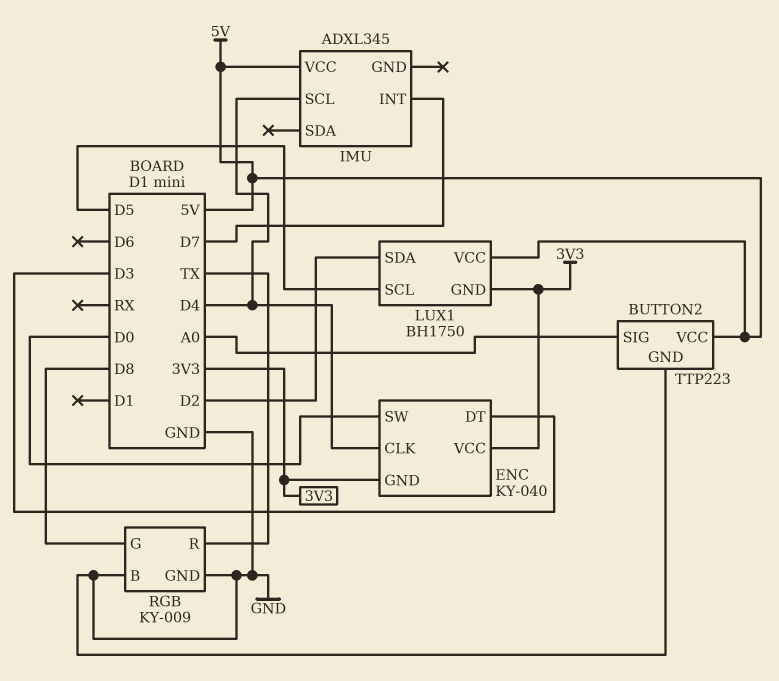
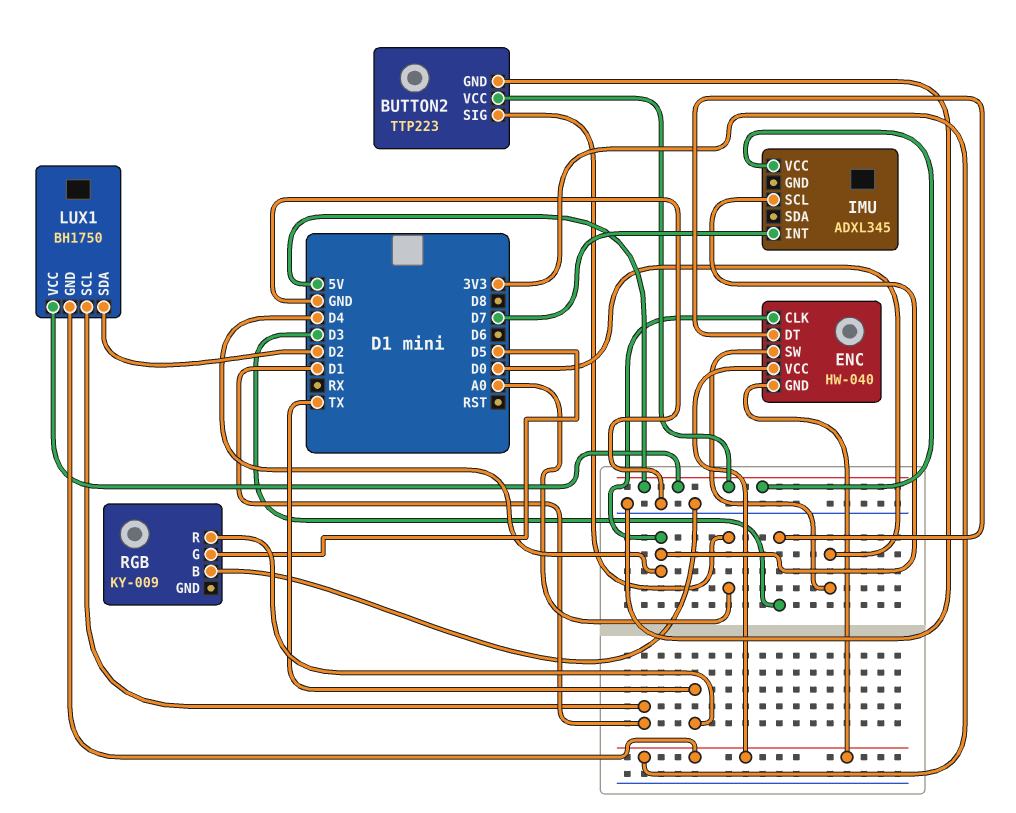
ENC: KY-040 -> HW-040
LUX1 pin SCL: D5 -> D1
RGB pin G: D8 -> D5
RGB pin GND: GND -> none

